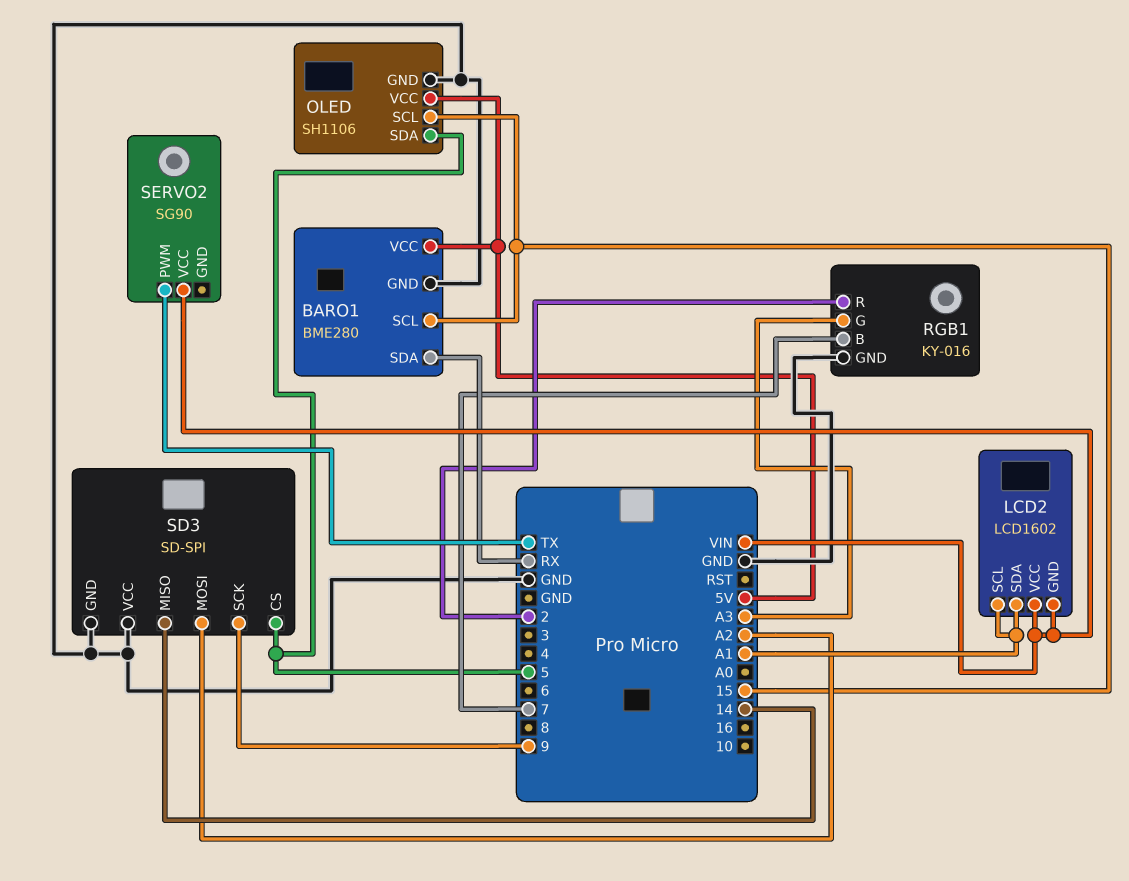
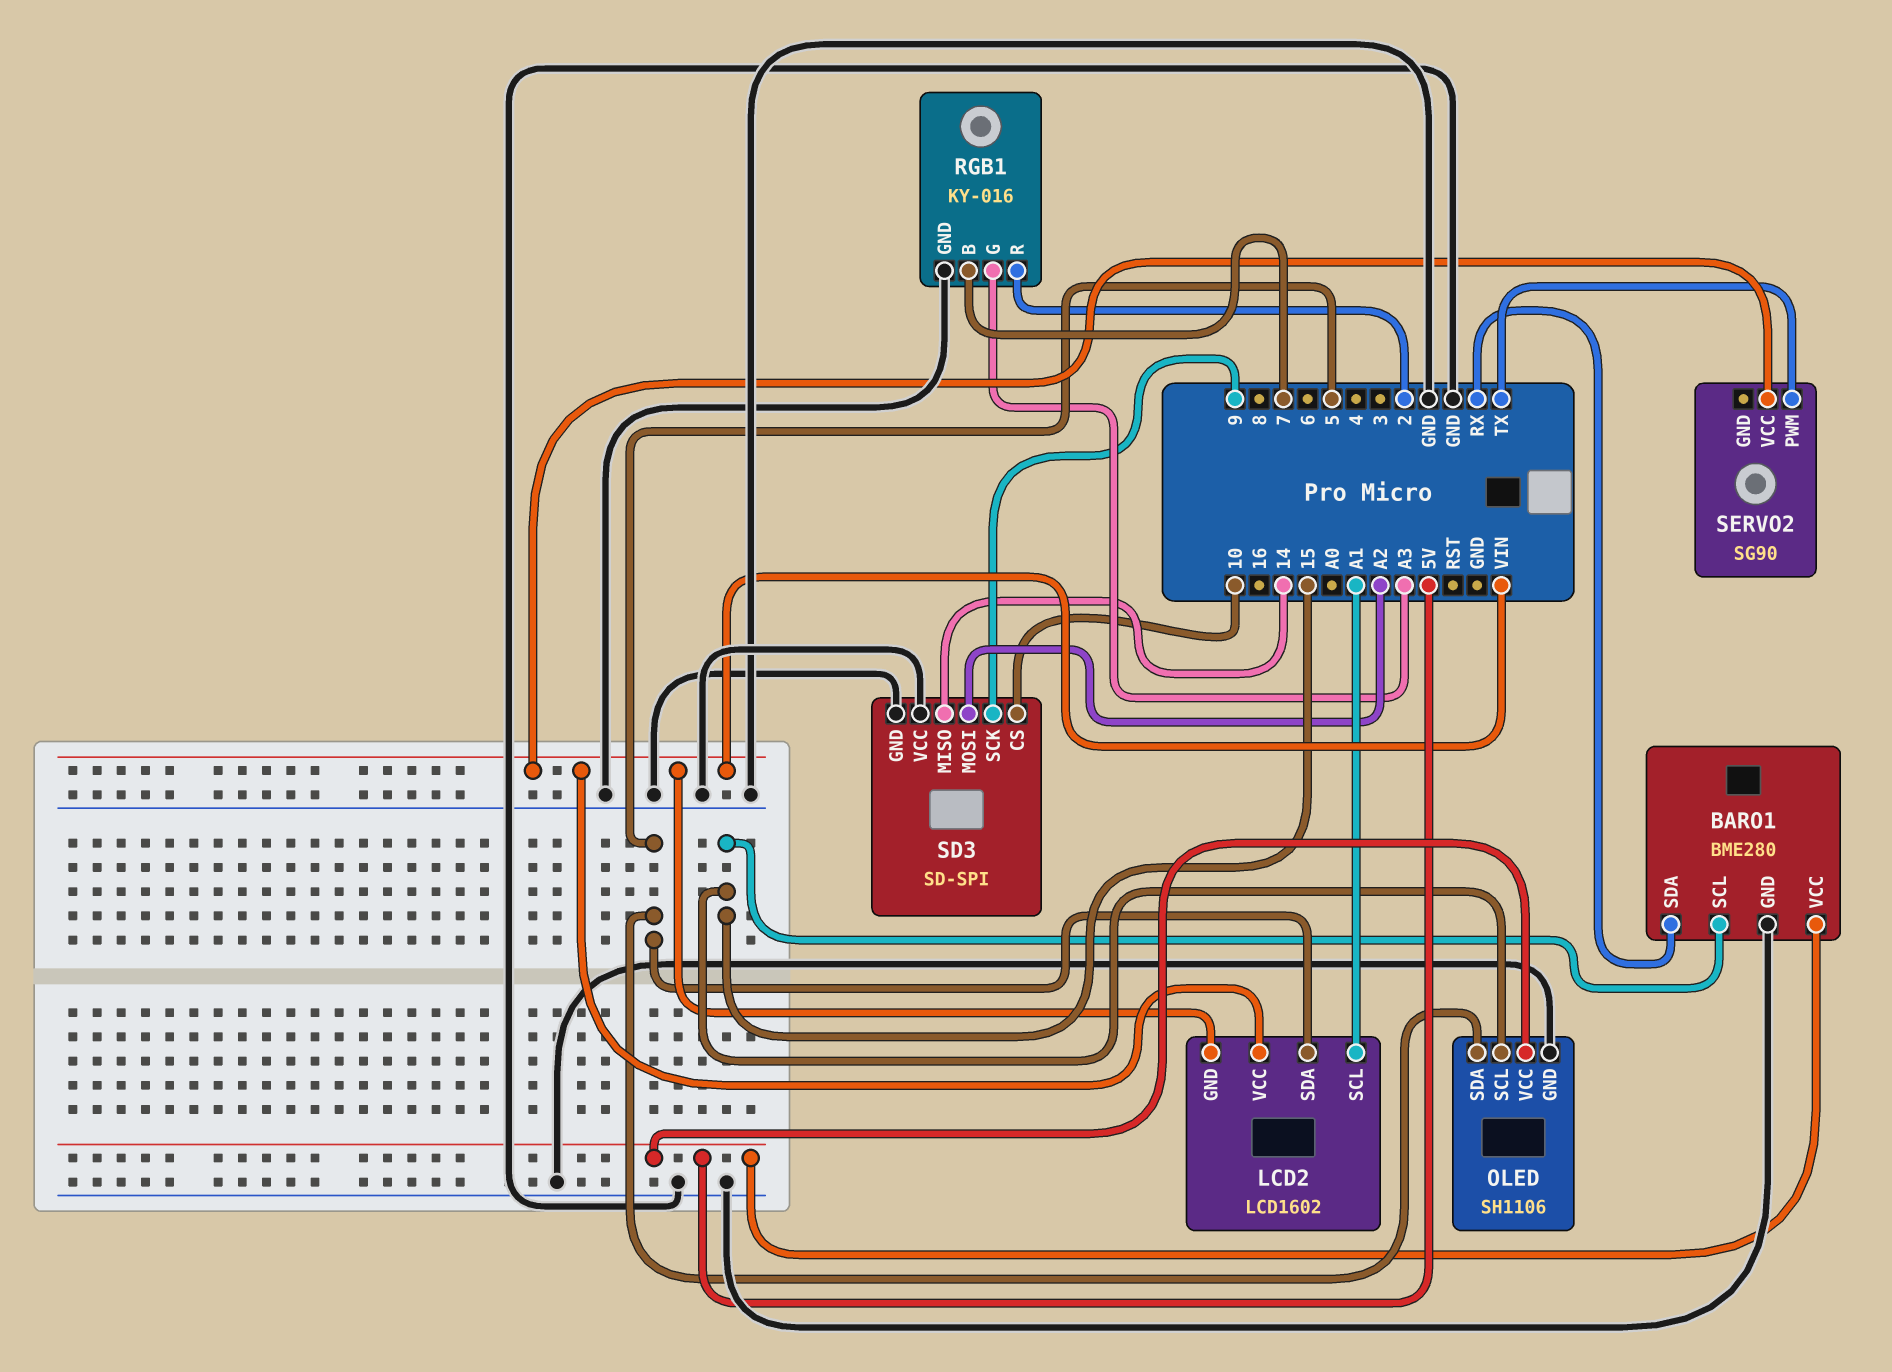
LCD2 pin SDA: A1 -> 5
SD3 pin CS: 5 -> 10

